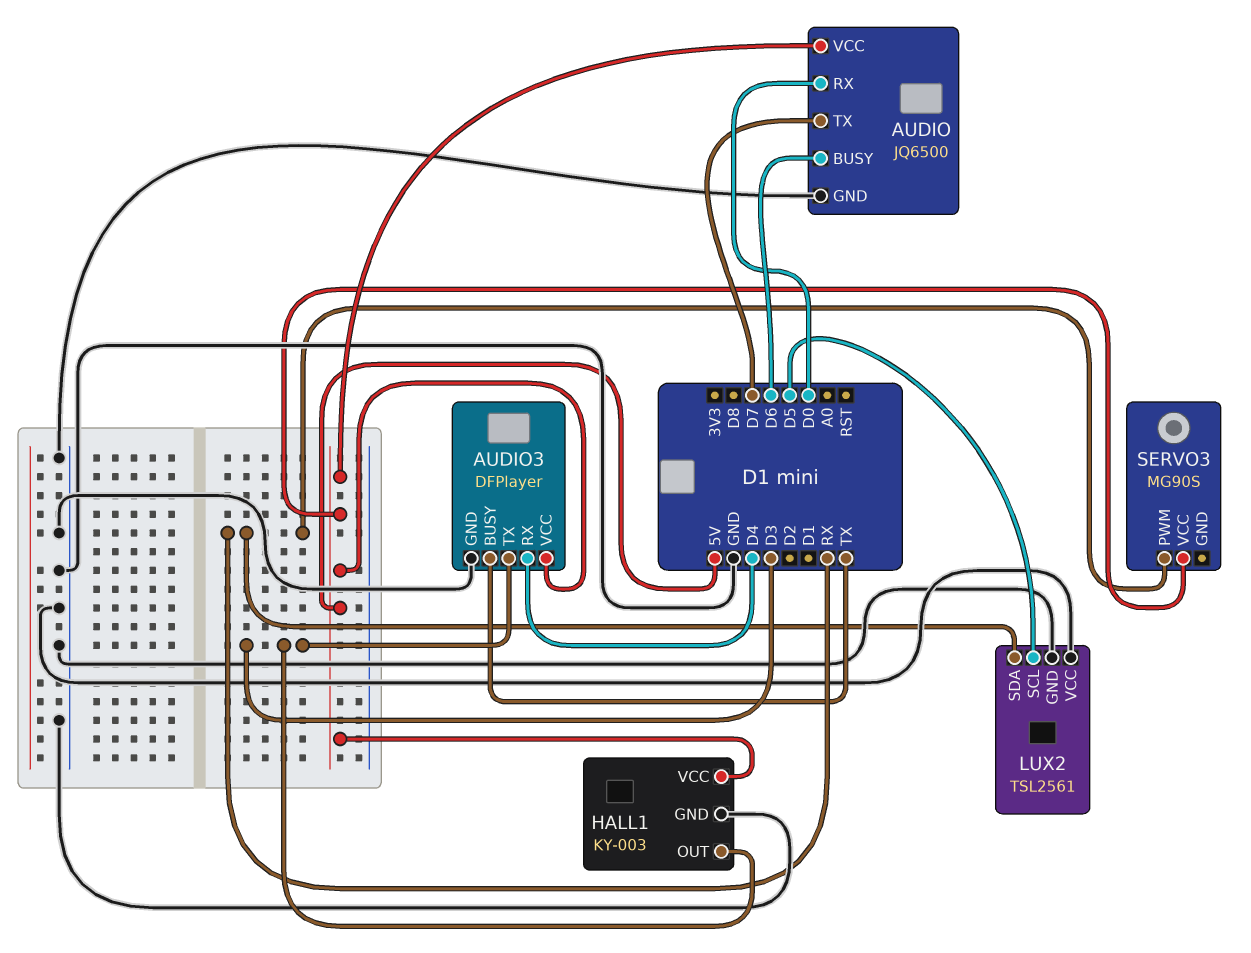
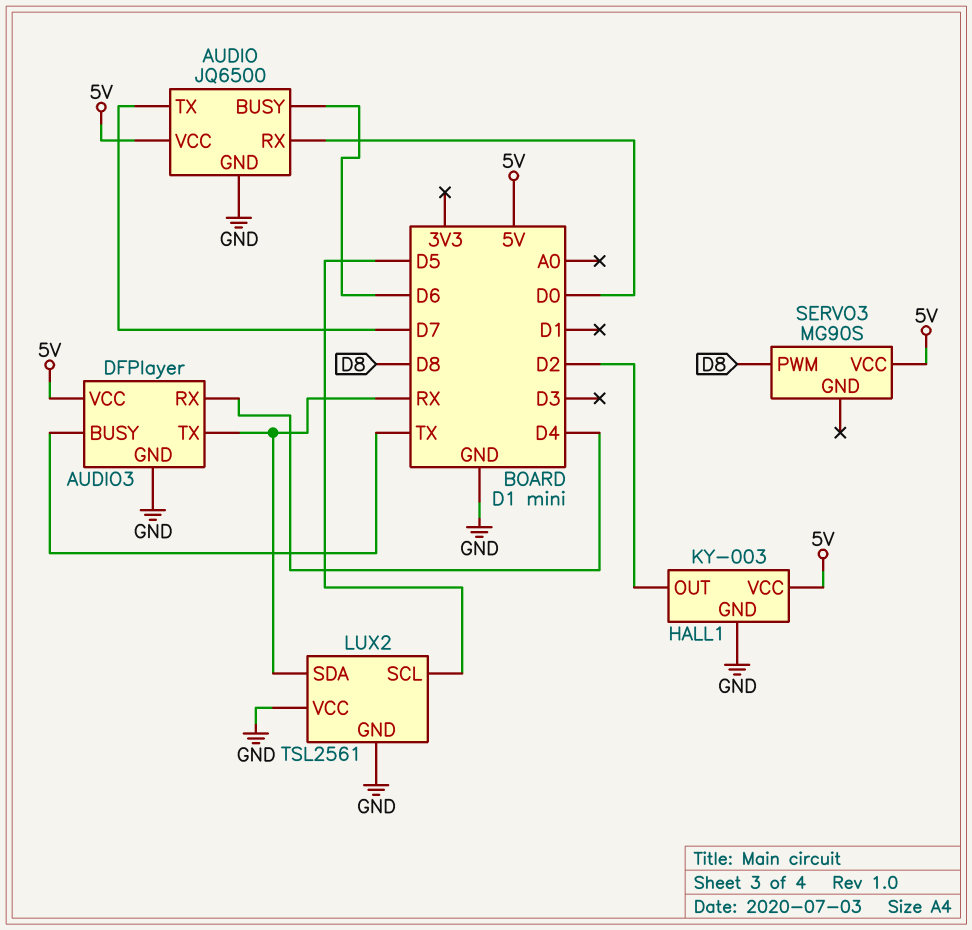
AUDIO3 pin TX: D3 -> RX
HALL1 pin OUT: D3 -> D2
SERVO3 pin PWM: RX -> D8

